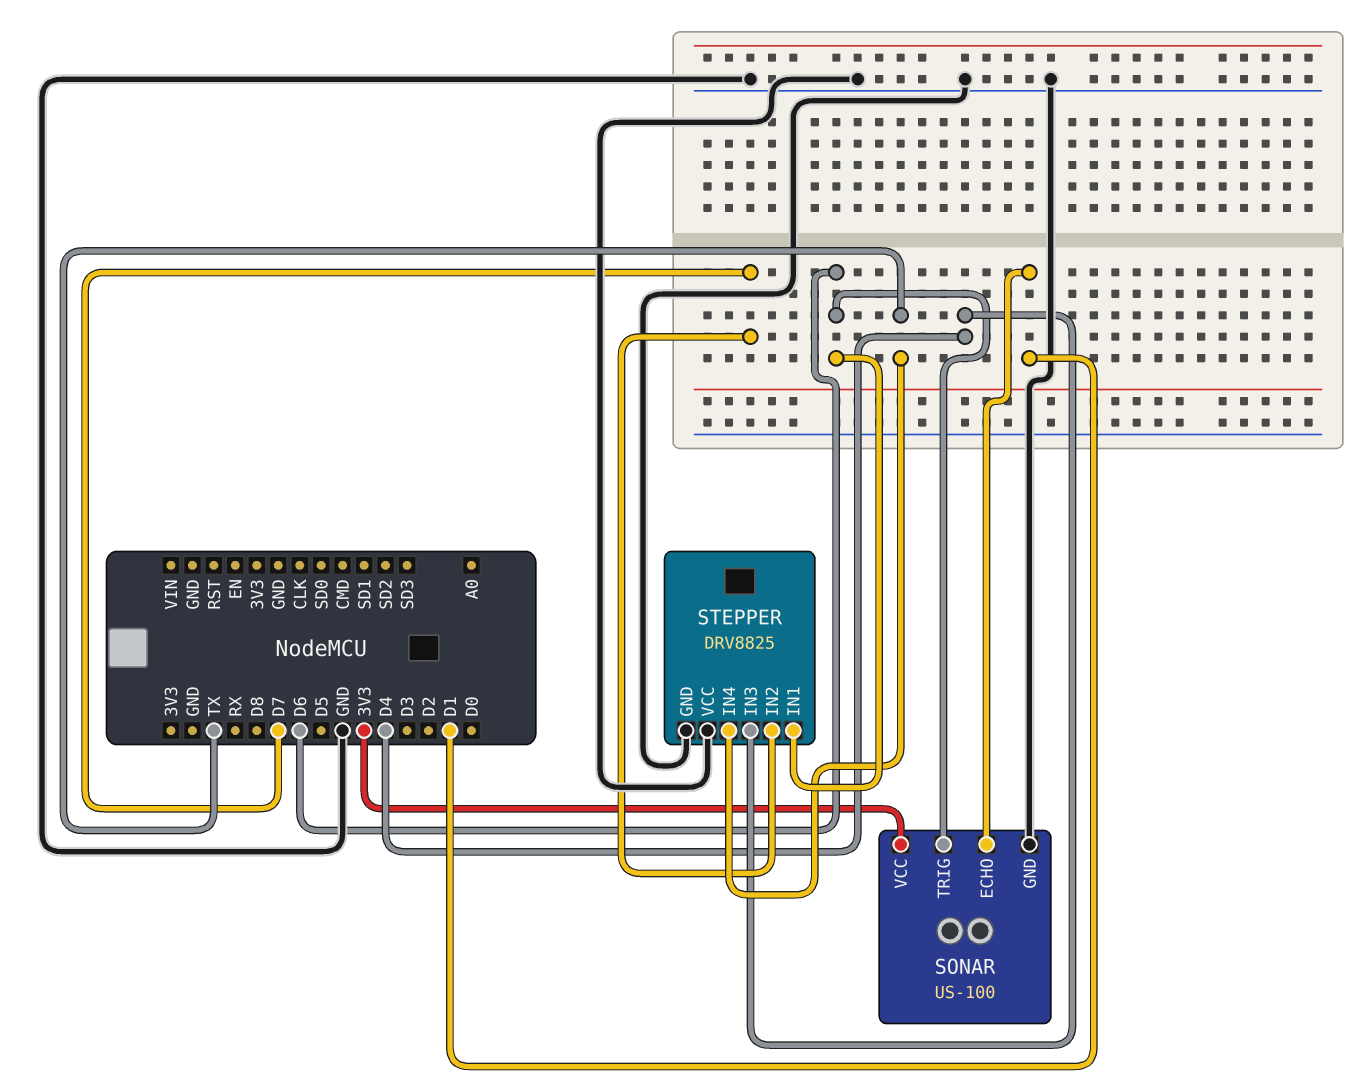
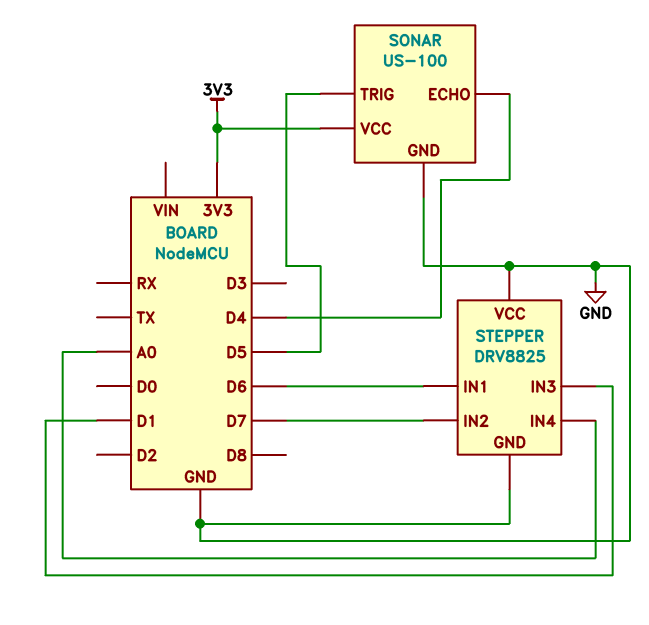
SONAR pin ECHO: D1 -> D4
SONAR pin TRIG: D6 -> D5
STEPPER pin IN3: D4 -> D1
STEPPER pin IN4: TX -> A0

